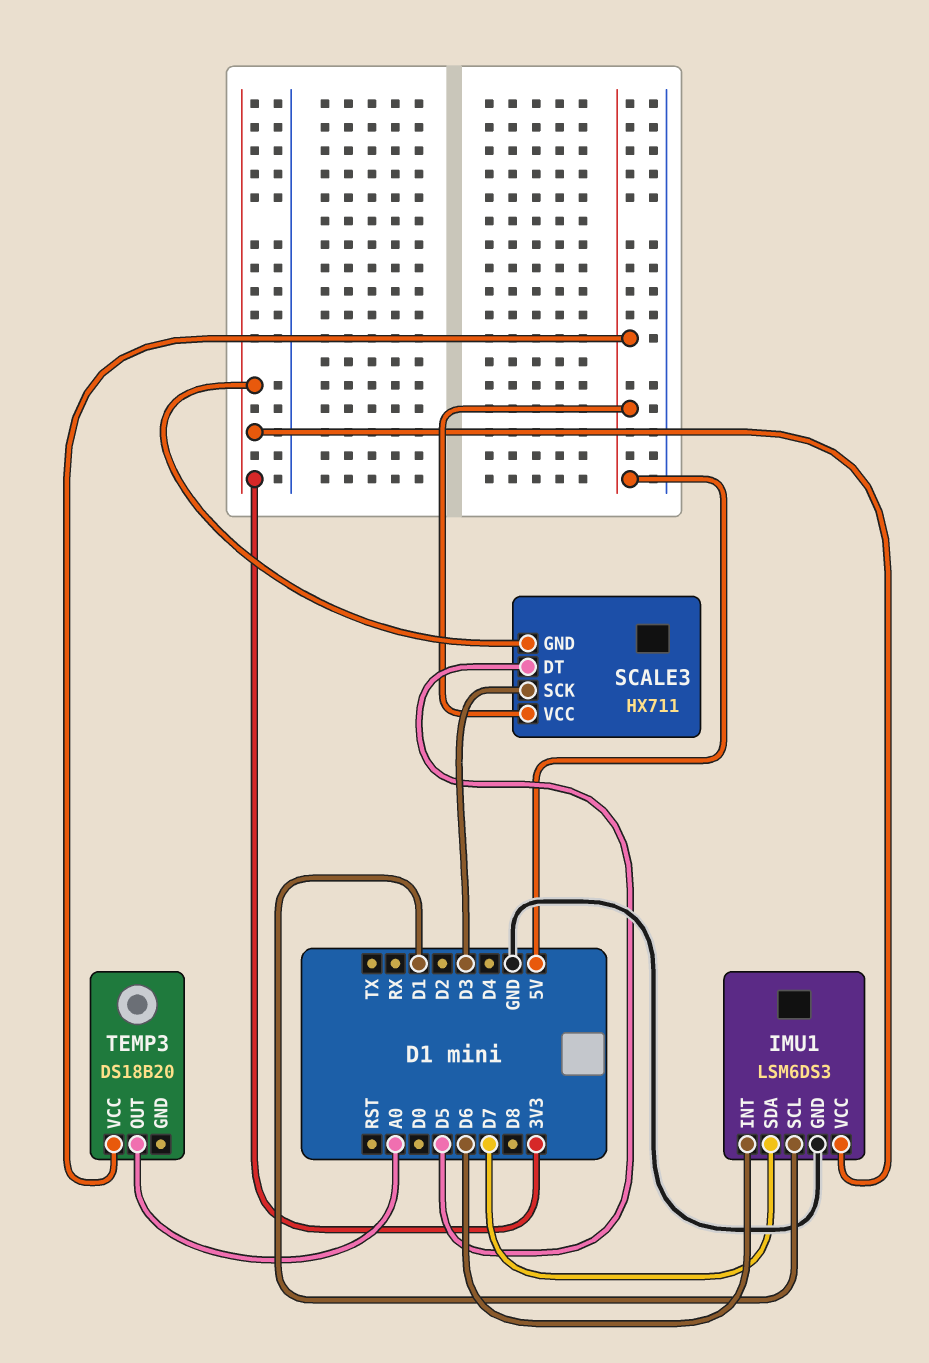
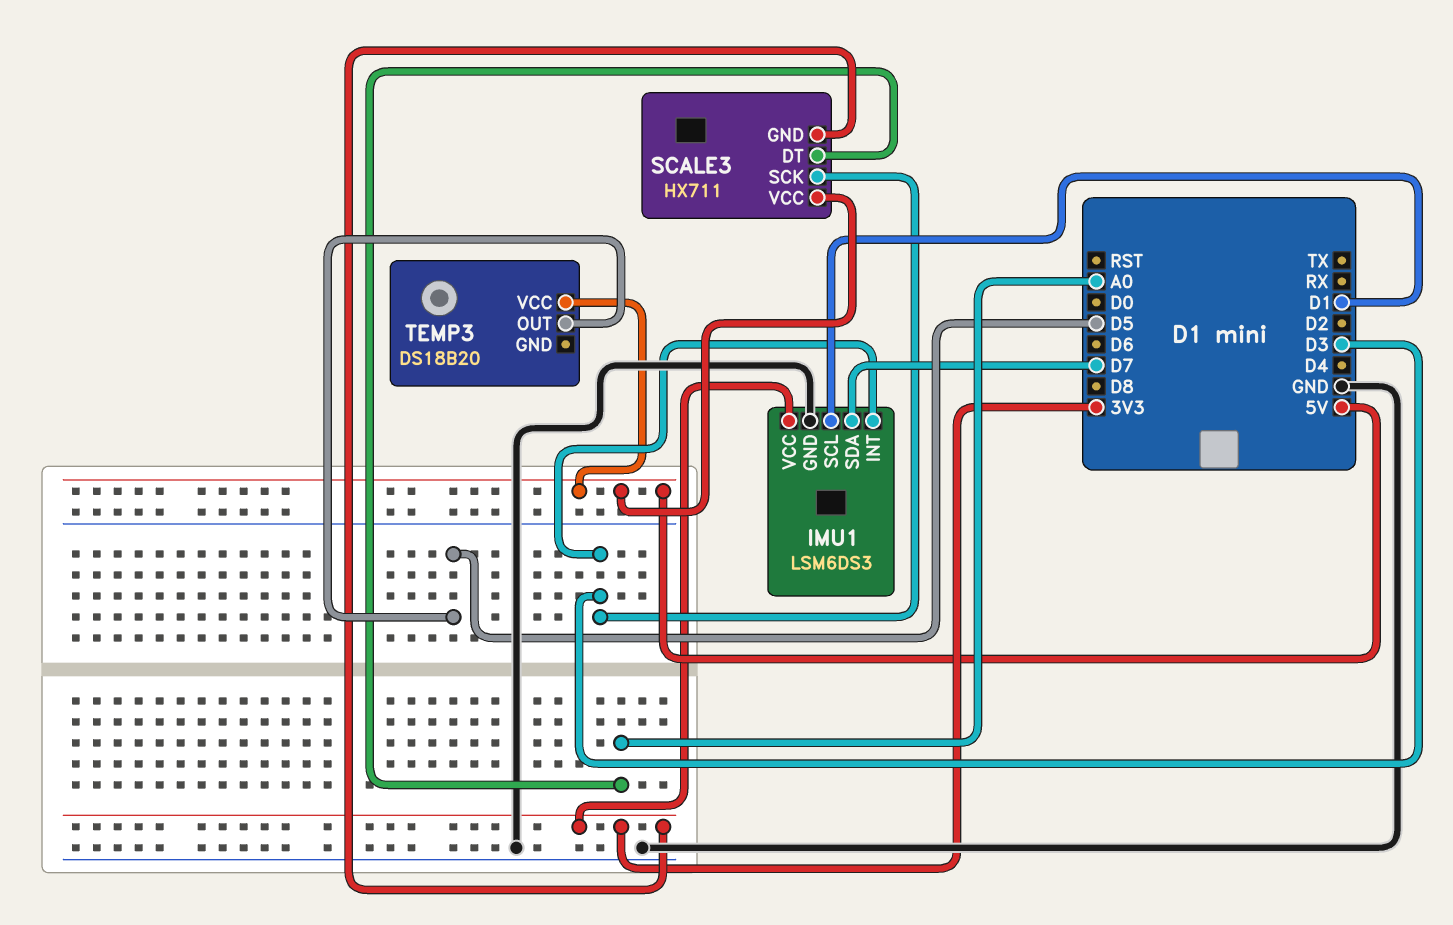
IMU1 pin INT: D6 -> D3
SCALE3 pin DT: D5 -> A0
TEMP3 pin OUT: A0 -> D5

